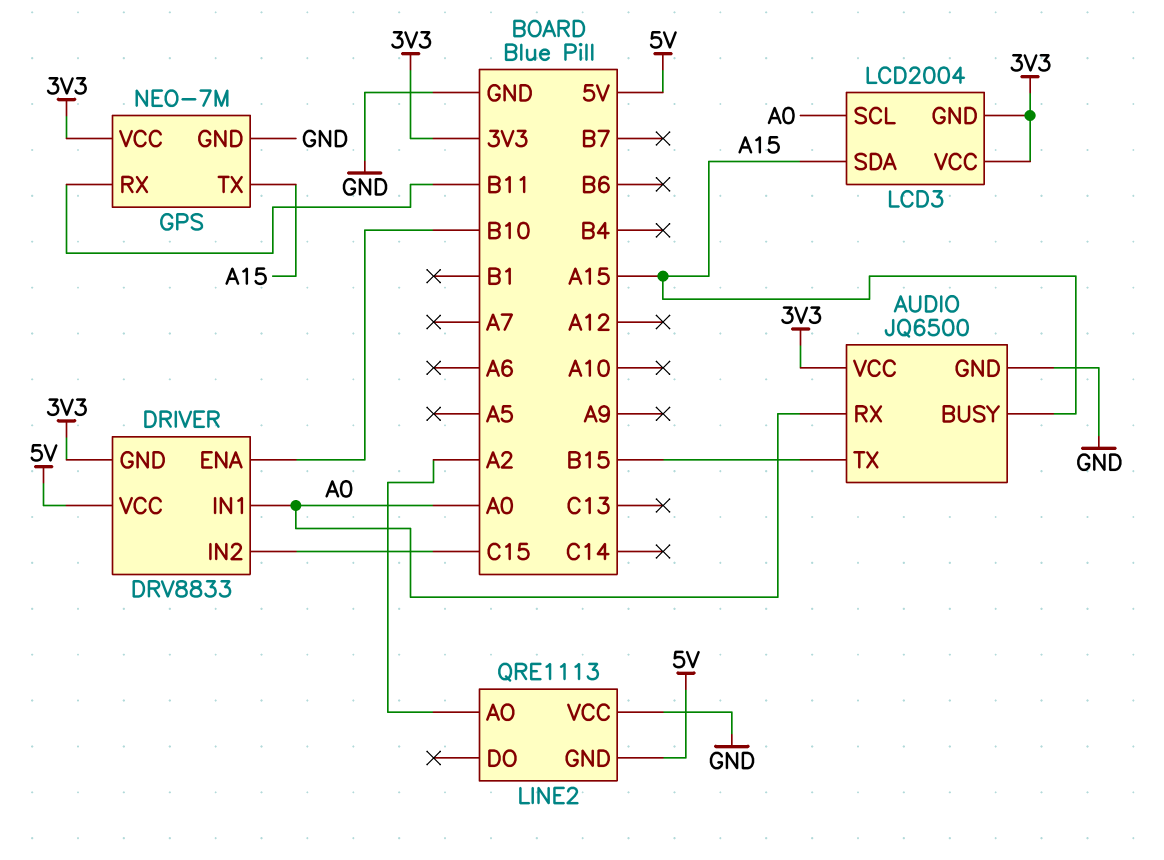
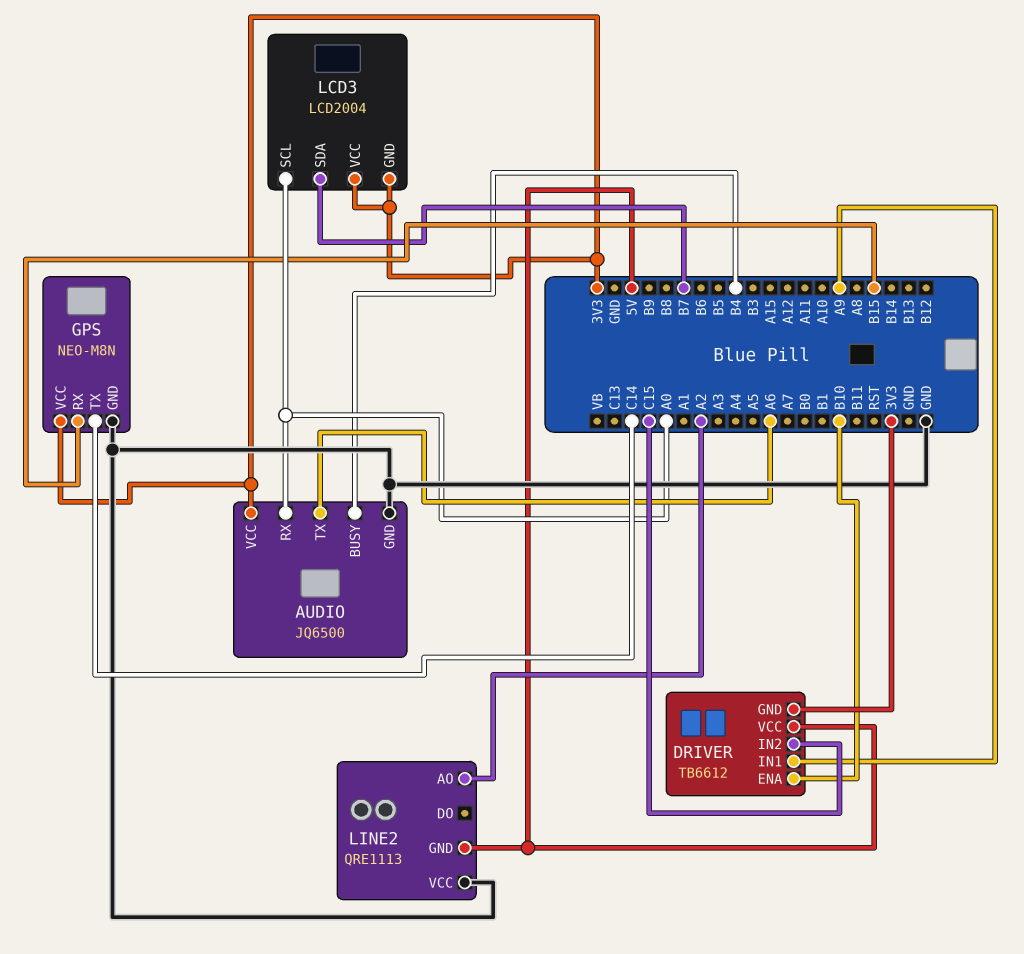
AUDIO pin BUSY: A15 -> B4
AUDIO pin TX: B15 -> A6
DRIVER: DRV8833 -> TB6612
DRIVER pin IN1: A0 -> A9
GPS: NEO-7M -> NEO-M8N
GPS pin RX: B11 -> B15
GPS pin TX: A15 -> C14
LCD3 pin SDA: A15 -> B7

